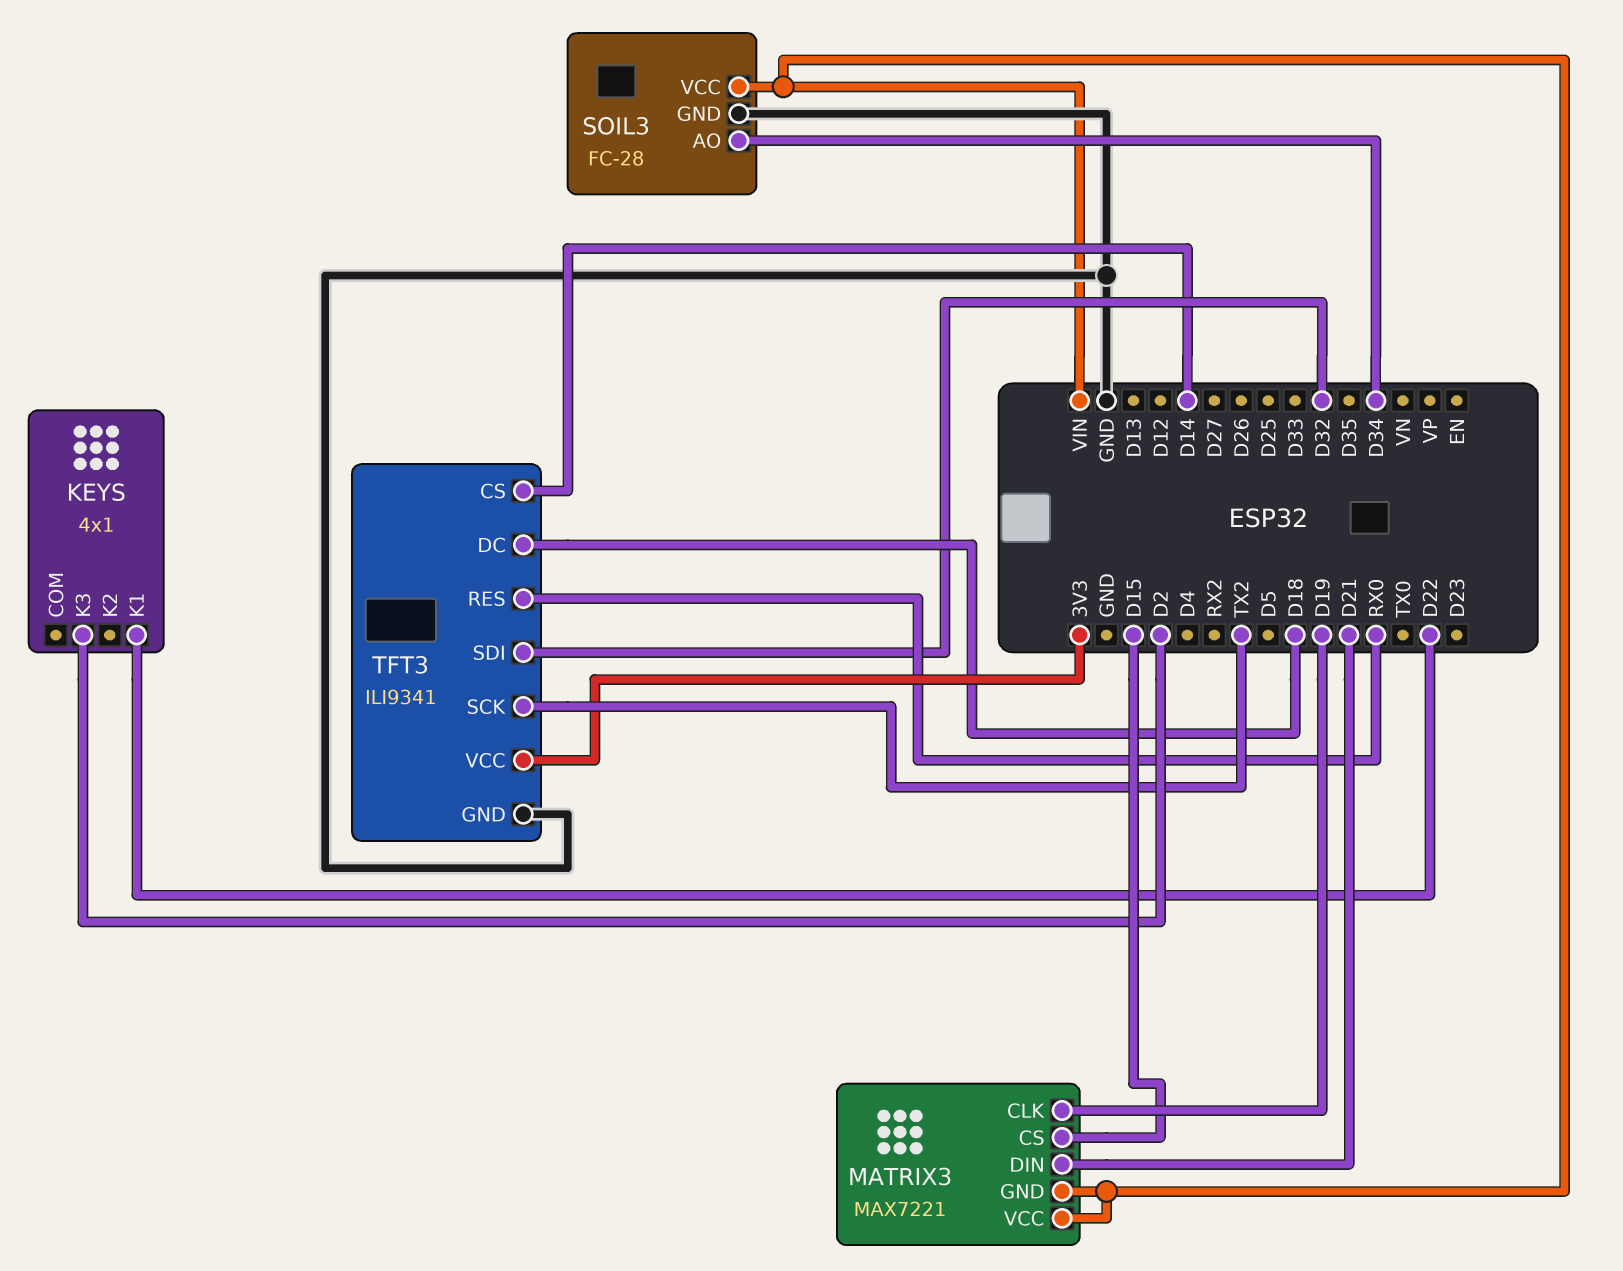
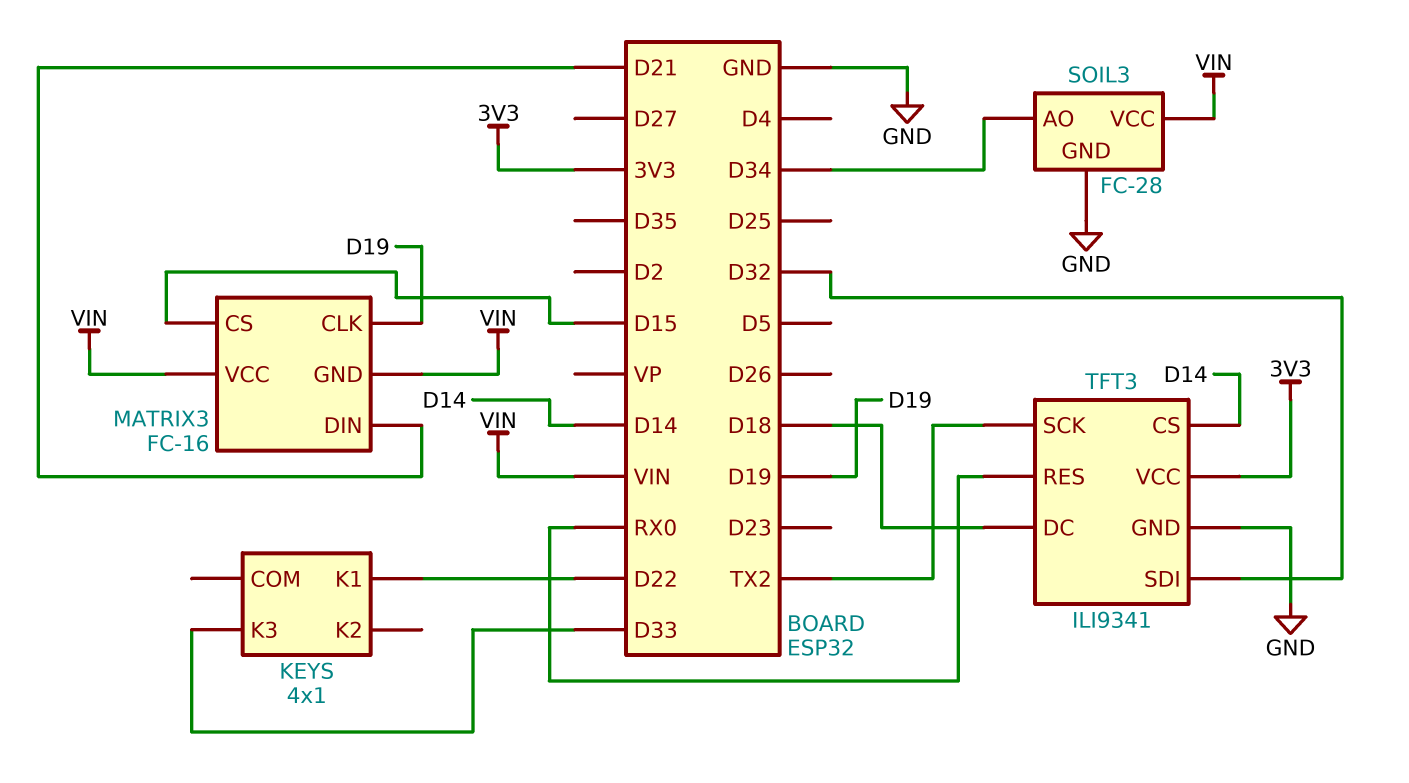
KEYS pin K3: D2 -> D33
MATRIX3: MAX7221 -> FC-16

